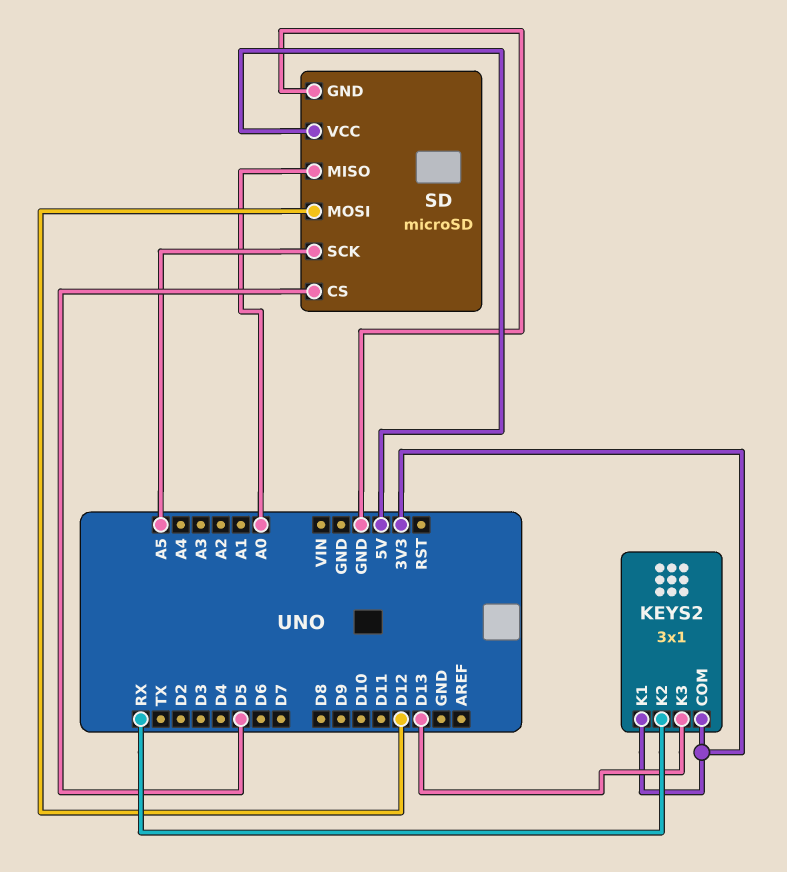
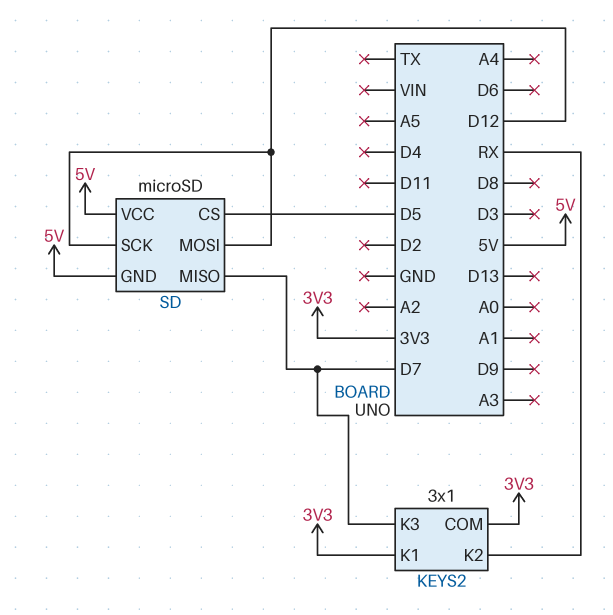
KEYS2 pin K3: D13 -> D7
SD pin GND: GND -> 5V
SD pin MISO: A0 -> D7
SD pin SCK: A5 -> D12

